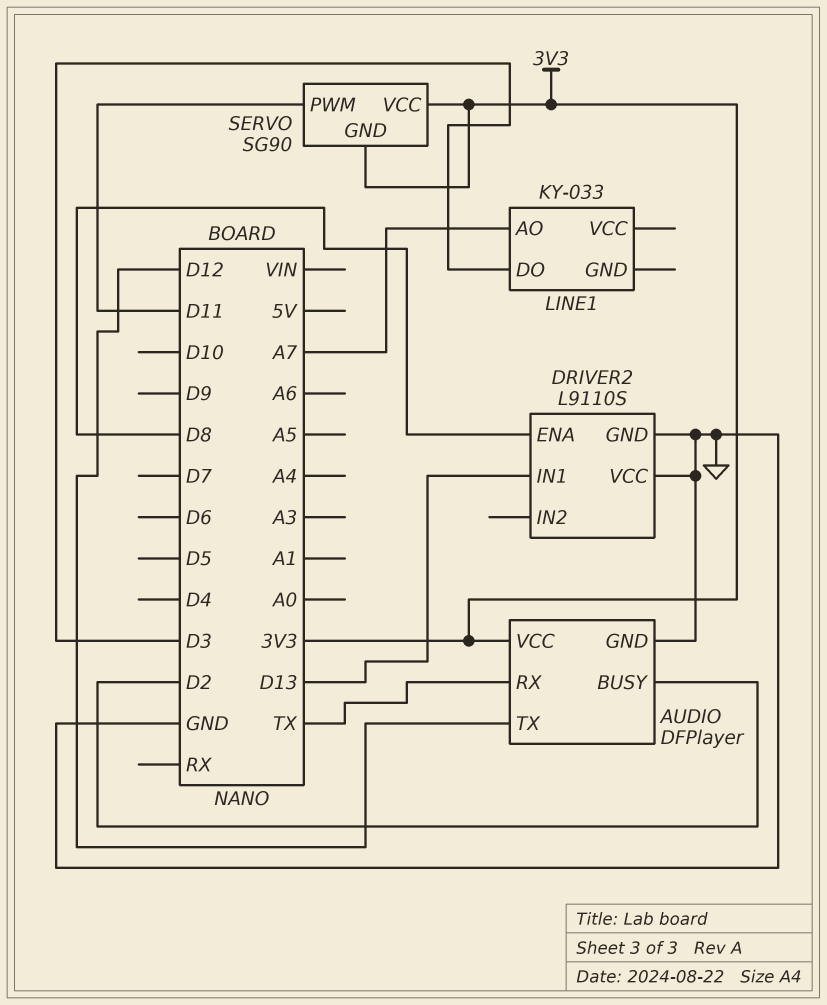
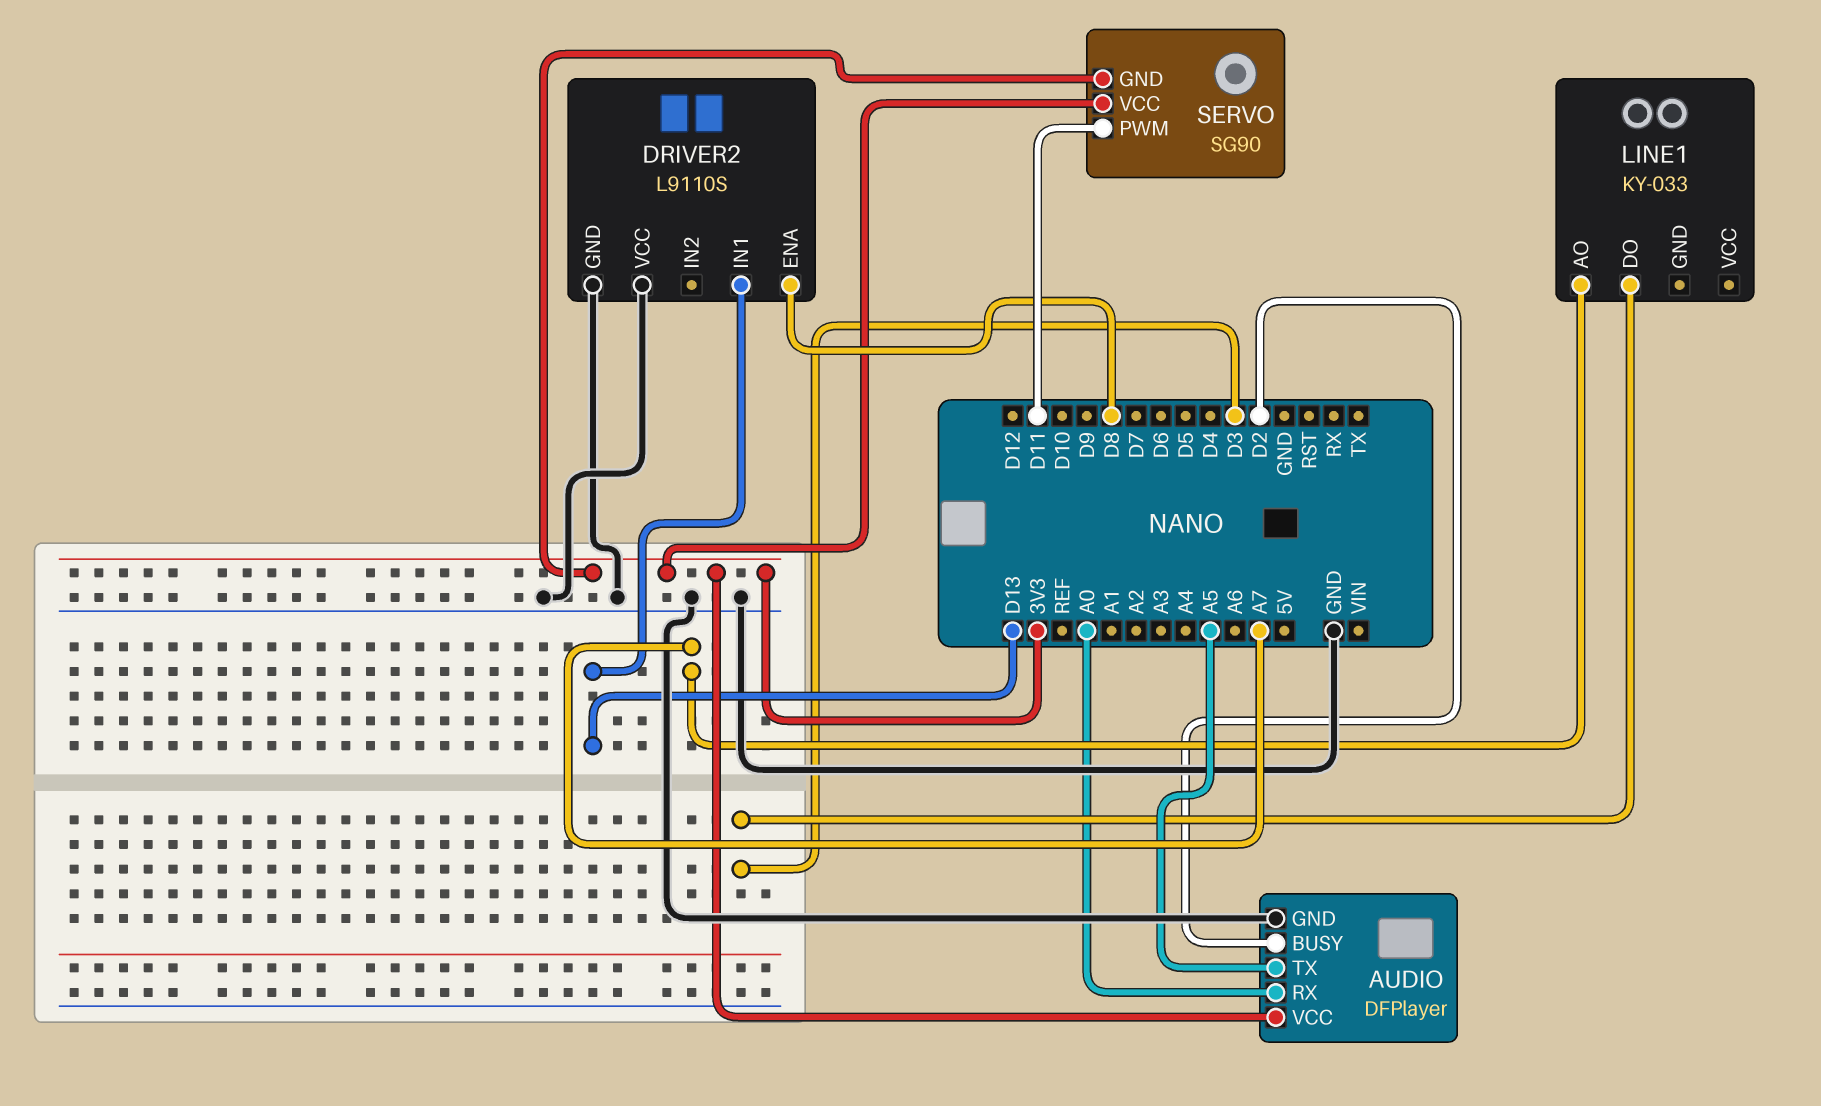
AUDIO pin RX: TX -> A0
AUDIO pin TX: D12 -> A5

